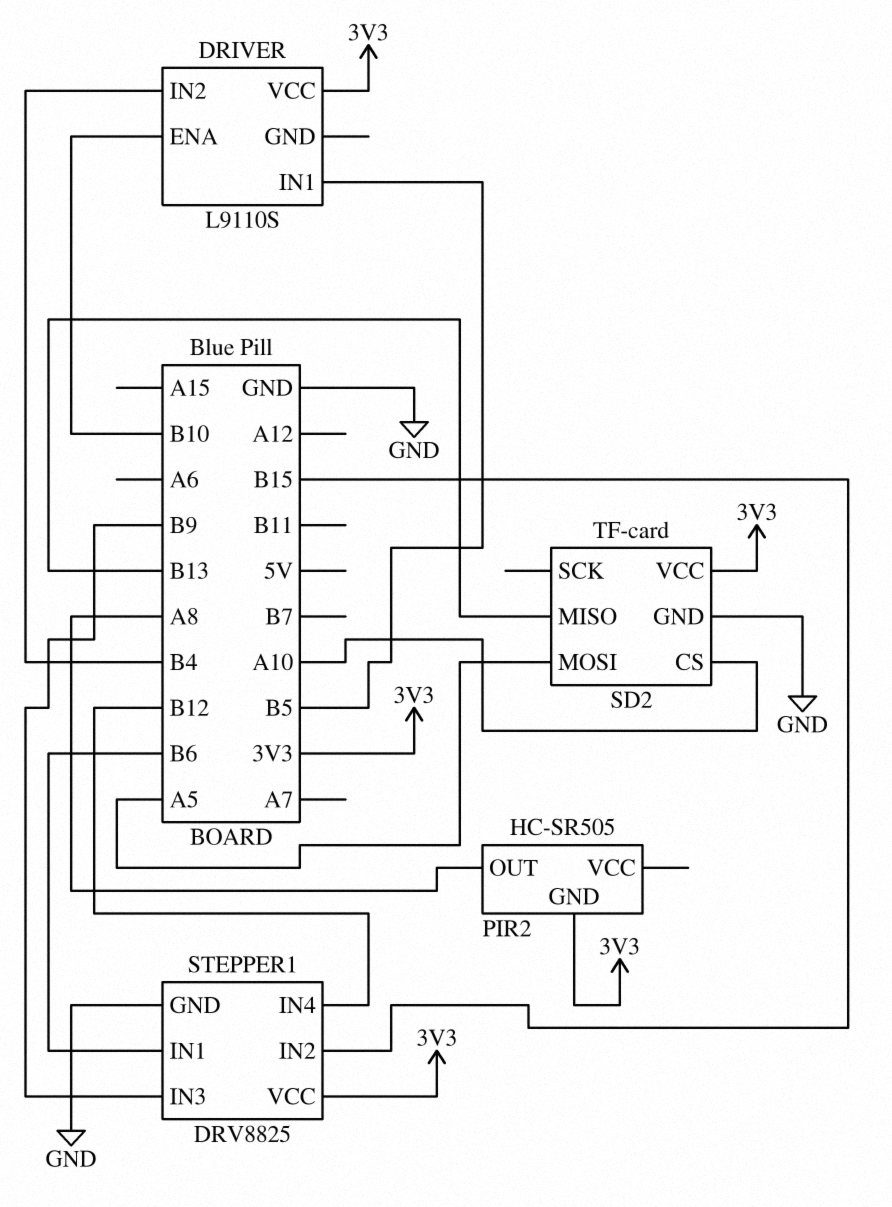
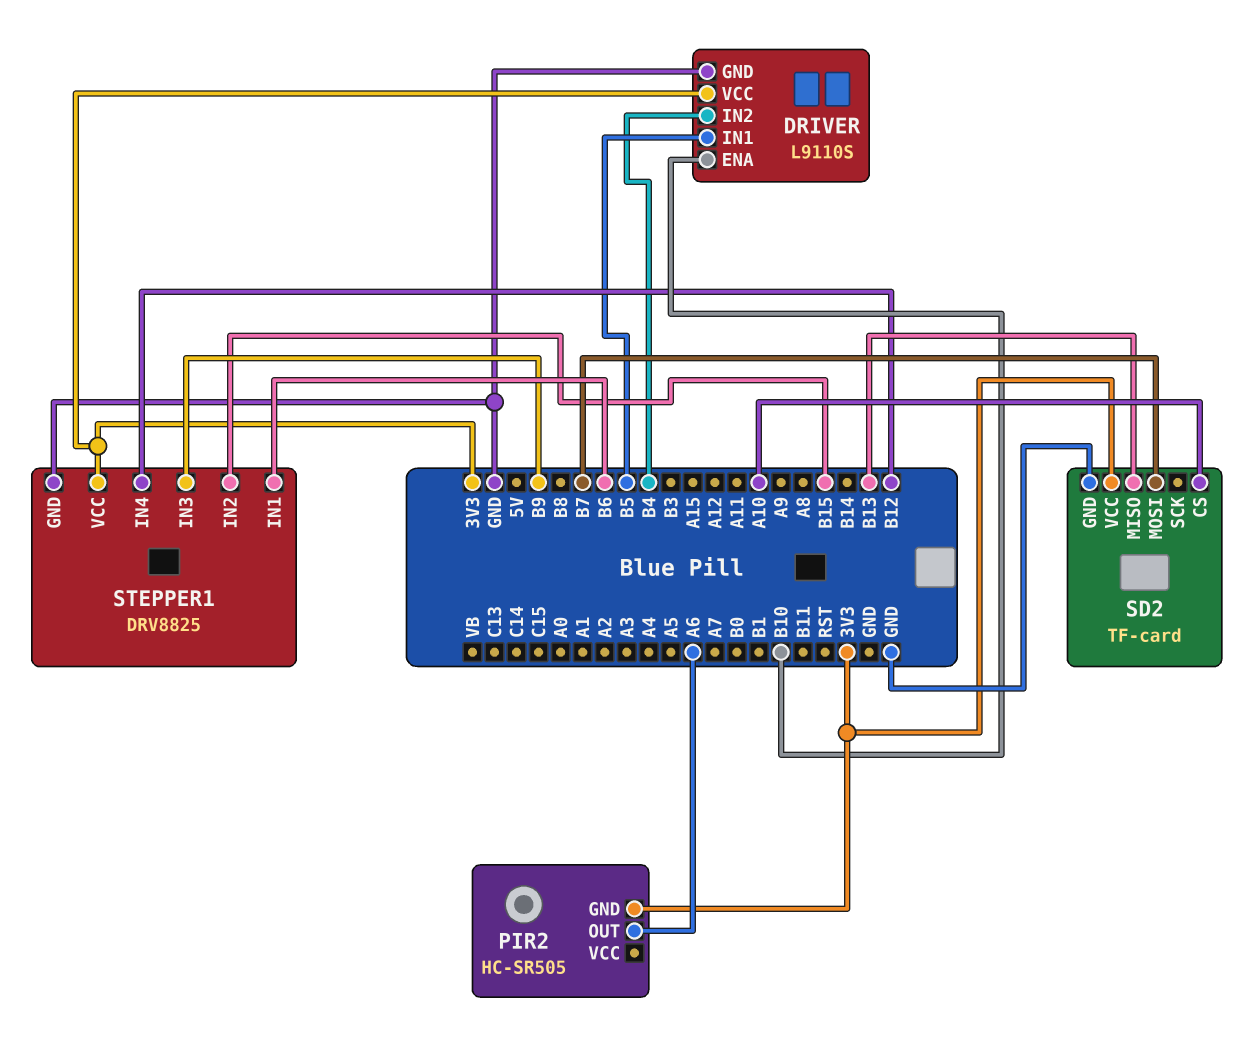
DRIVER pin GND: none -> GND
PIR2 pin OUT: A8 -> A6
SD2 pin MOSI: A5 -> B7

